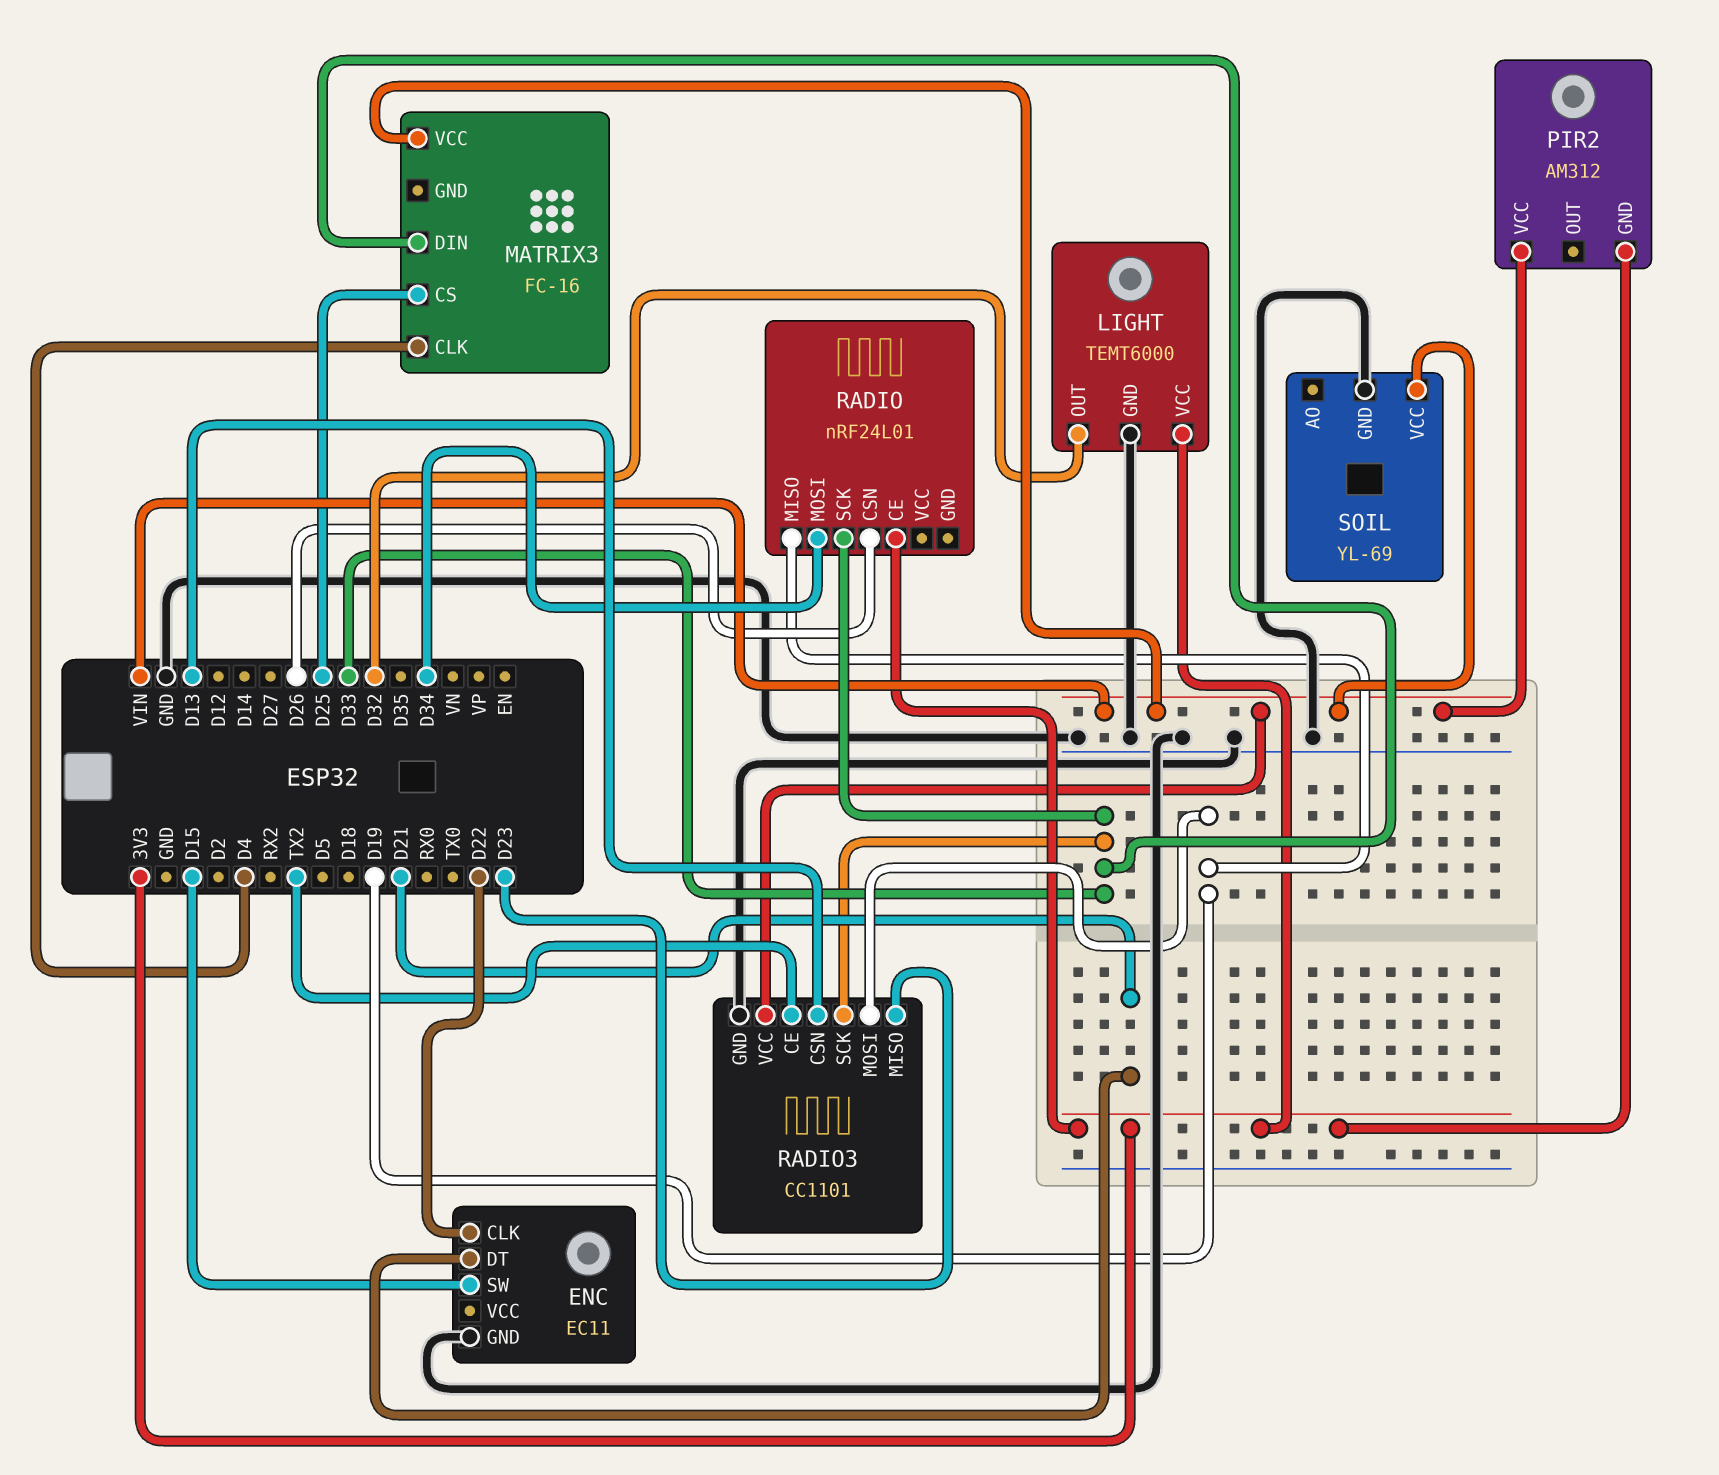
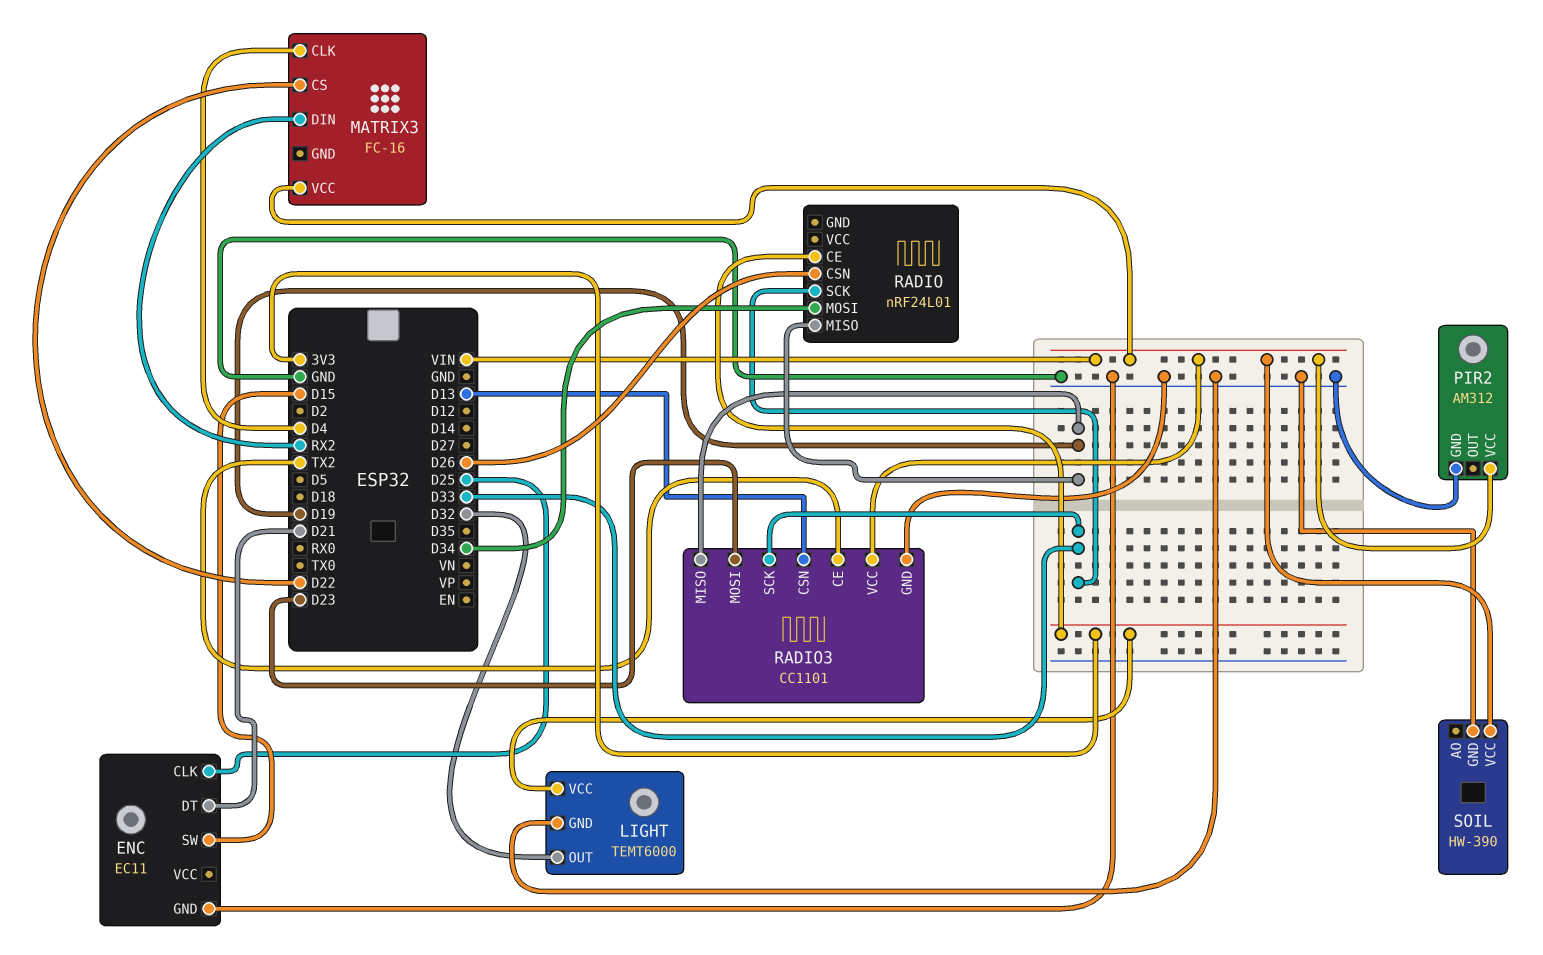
ENC pin CLK: D22 -> D25
MATRIX3 pin CS: D25 -> D22
MATRIX3 pin DIN: D33 -> RX2
PIR2 pin GND: 3V3 -> GND
RADIO3 pin MISO: D23 -> D19
RADIO3 pin MOSI: D19 -> D23
SOIL: YL-69 -> HW-390

